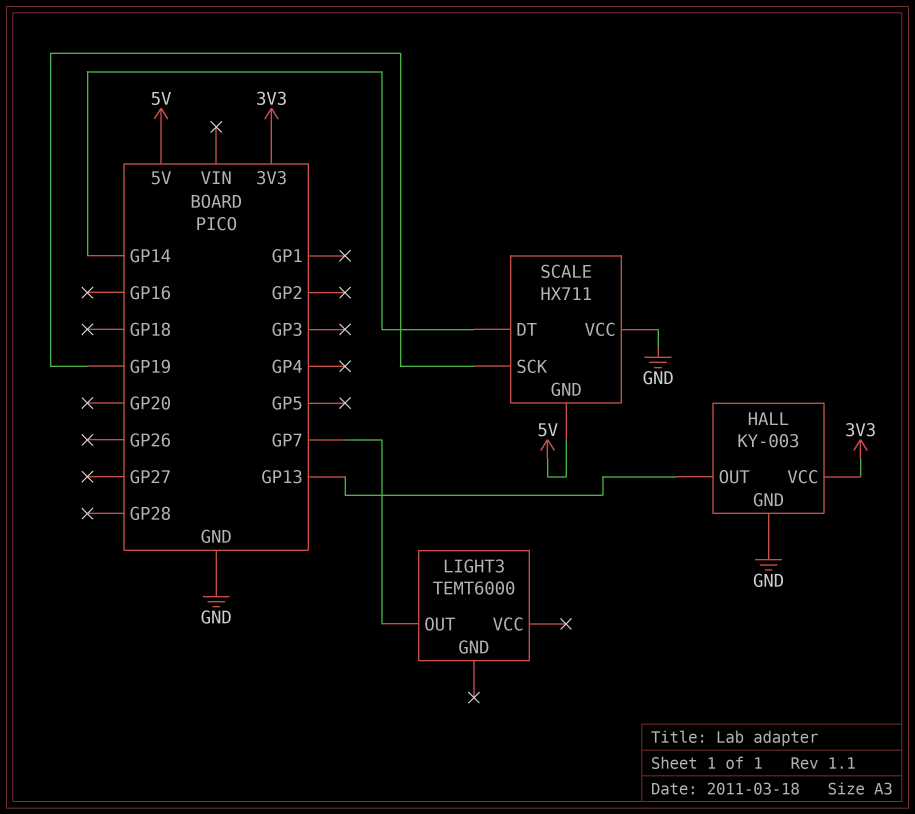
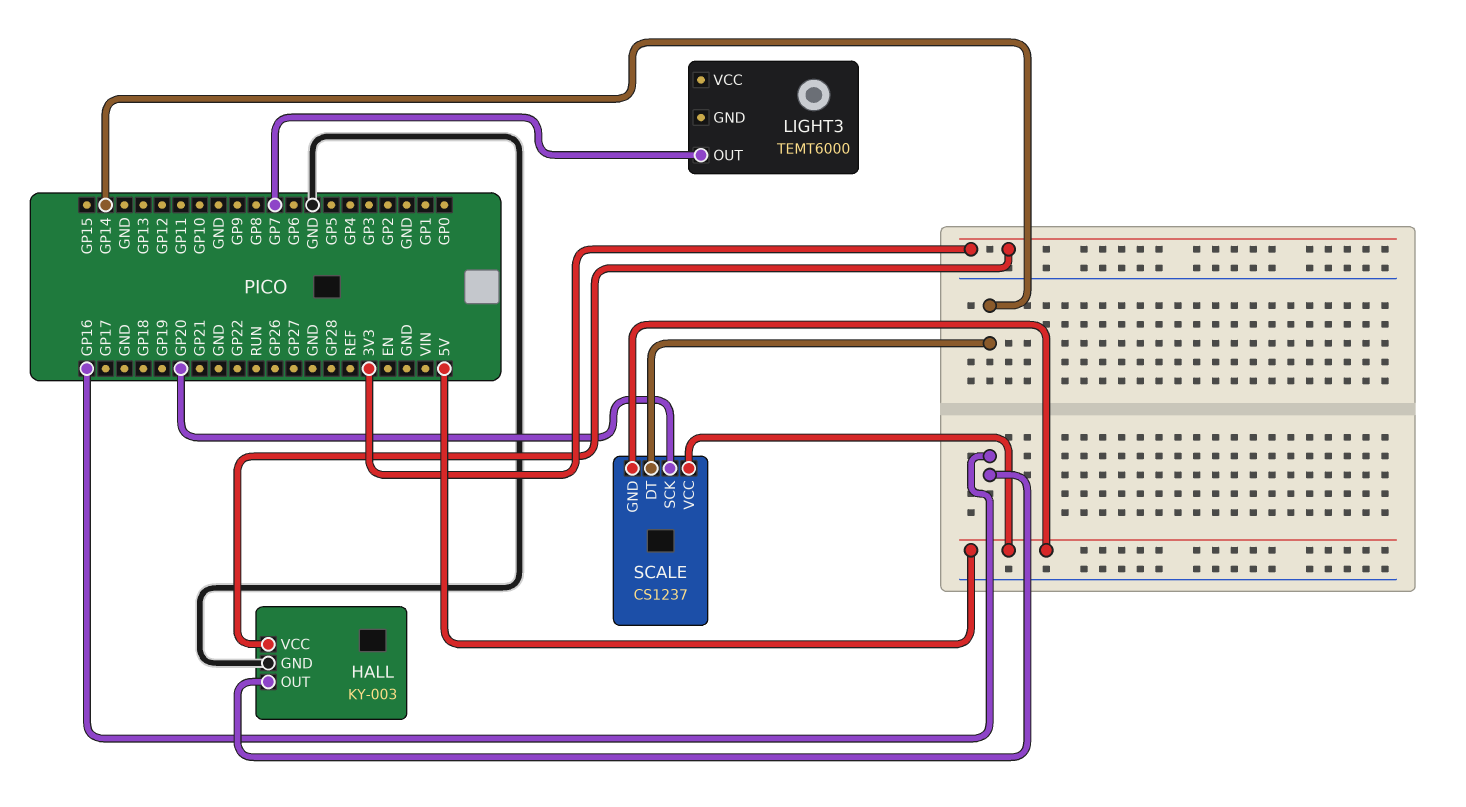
HALL pin OUT: GP13 -> GP16
SCALE: HX711 -> CS1237
SCALE pin SCK: GP19 -> GP20
SCALE pin VCC: GND -> 5V

